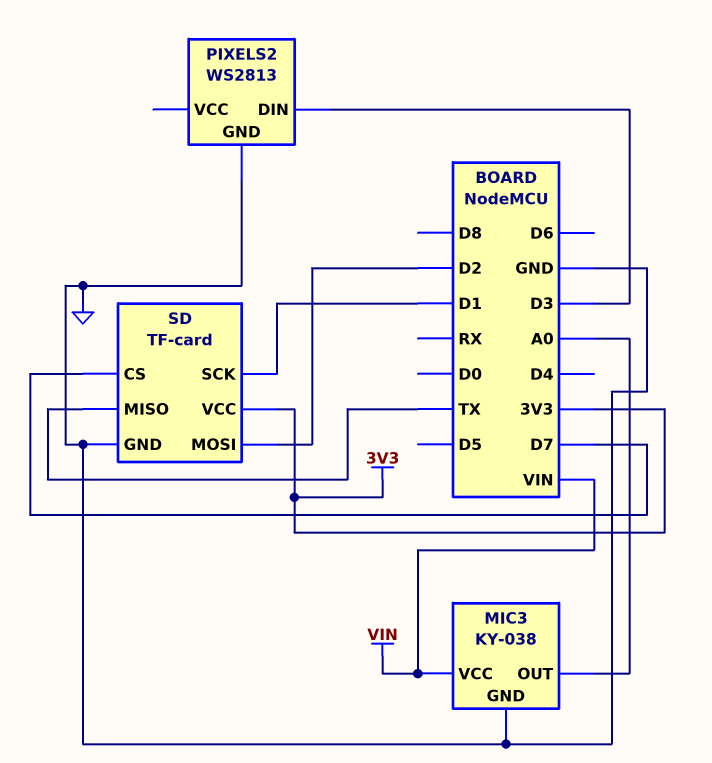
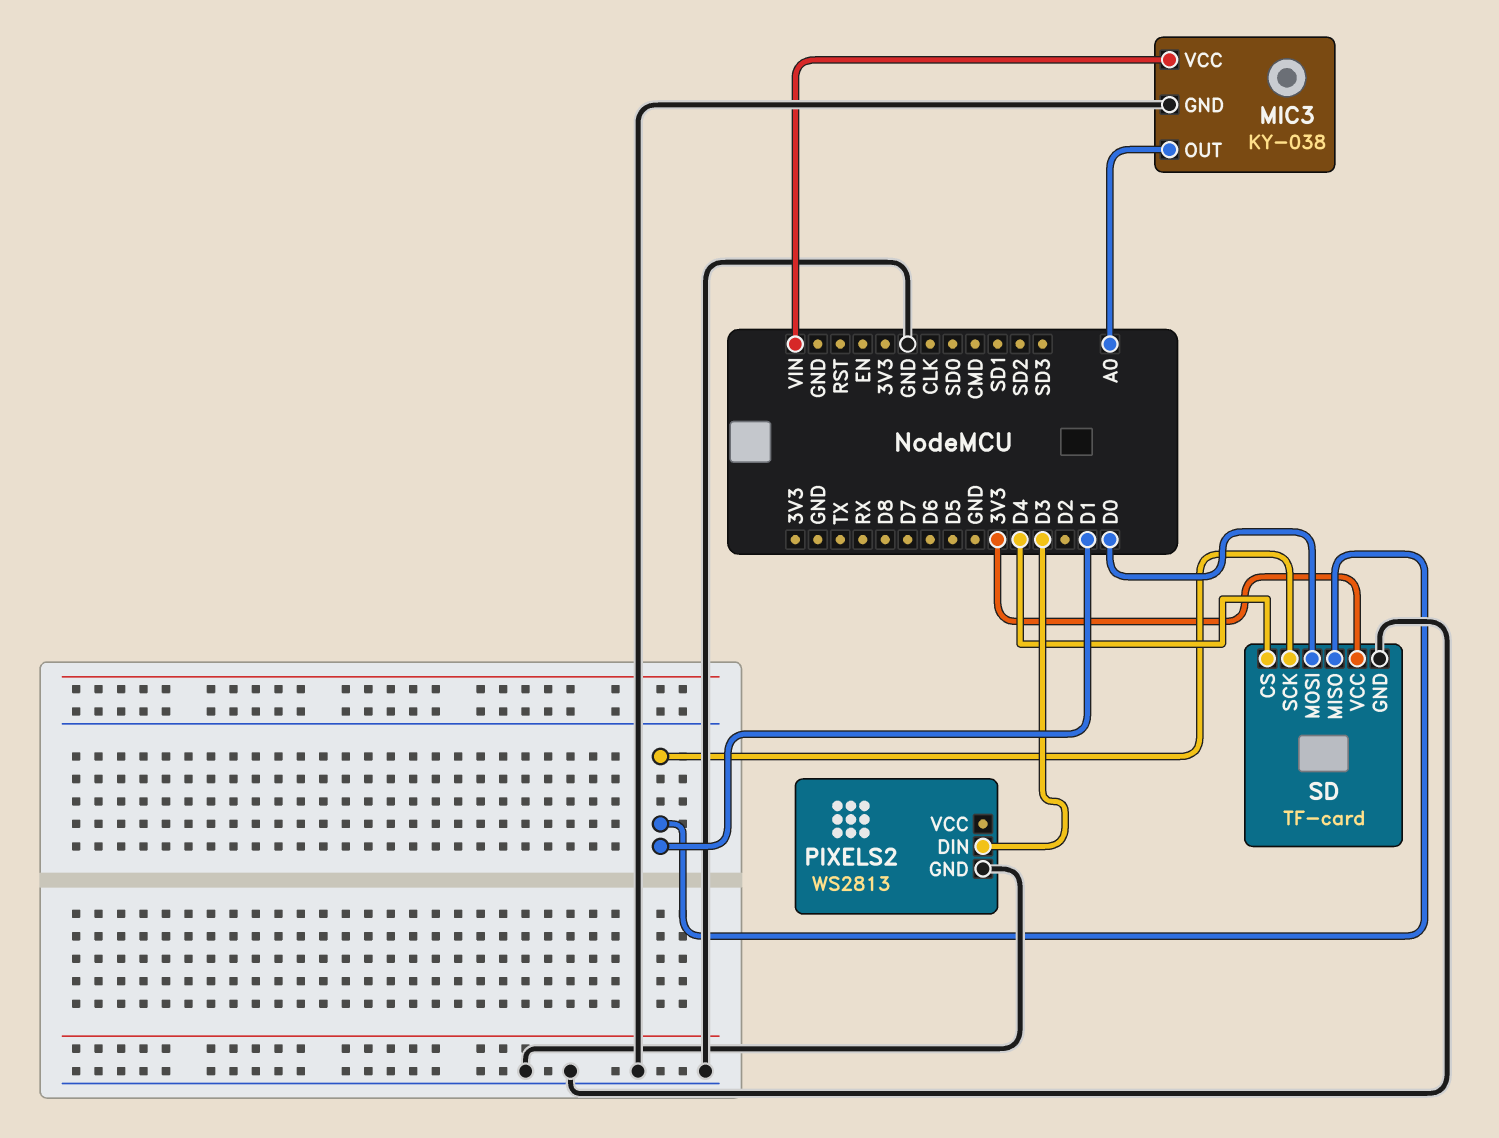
SD pin CS: D7 -> D4
SD pin MISO: TX -> D1
SD pin MOSI: D2 -> D0

